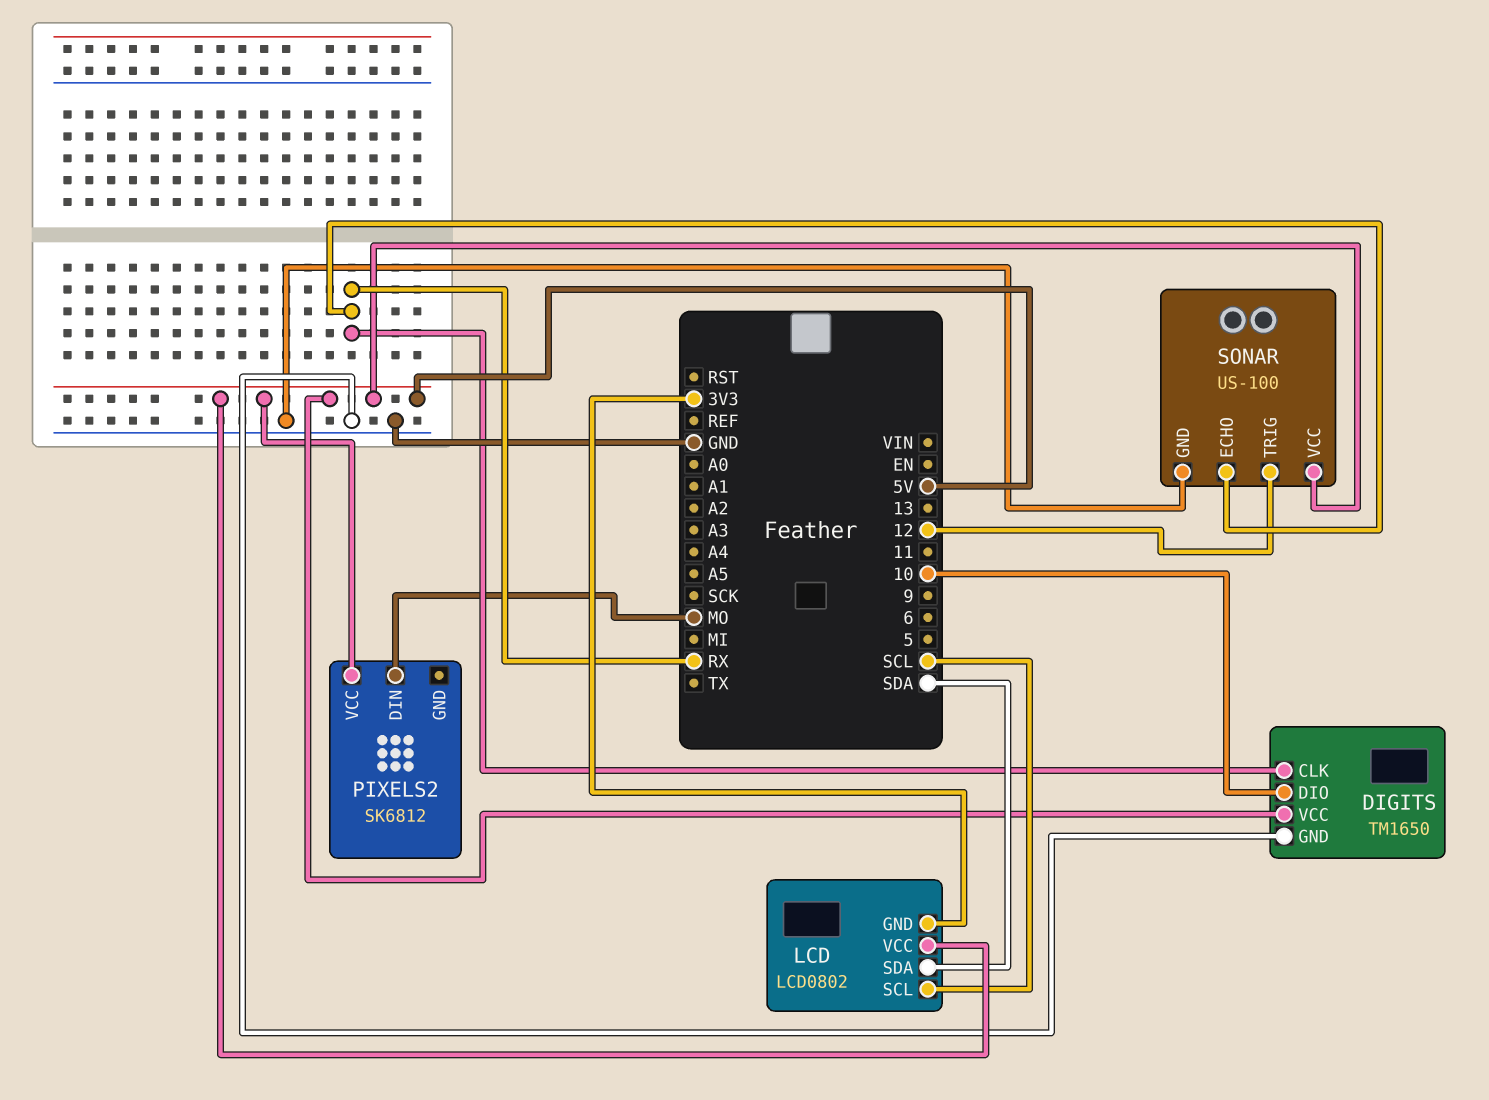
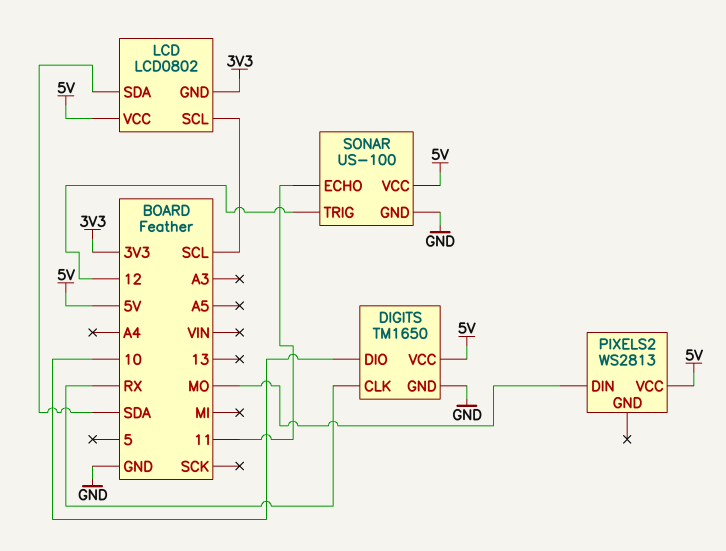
PIXELS2: SK6812 -> WS2813
SONAR pin ECHO: RX -> 11

